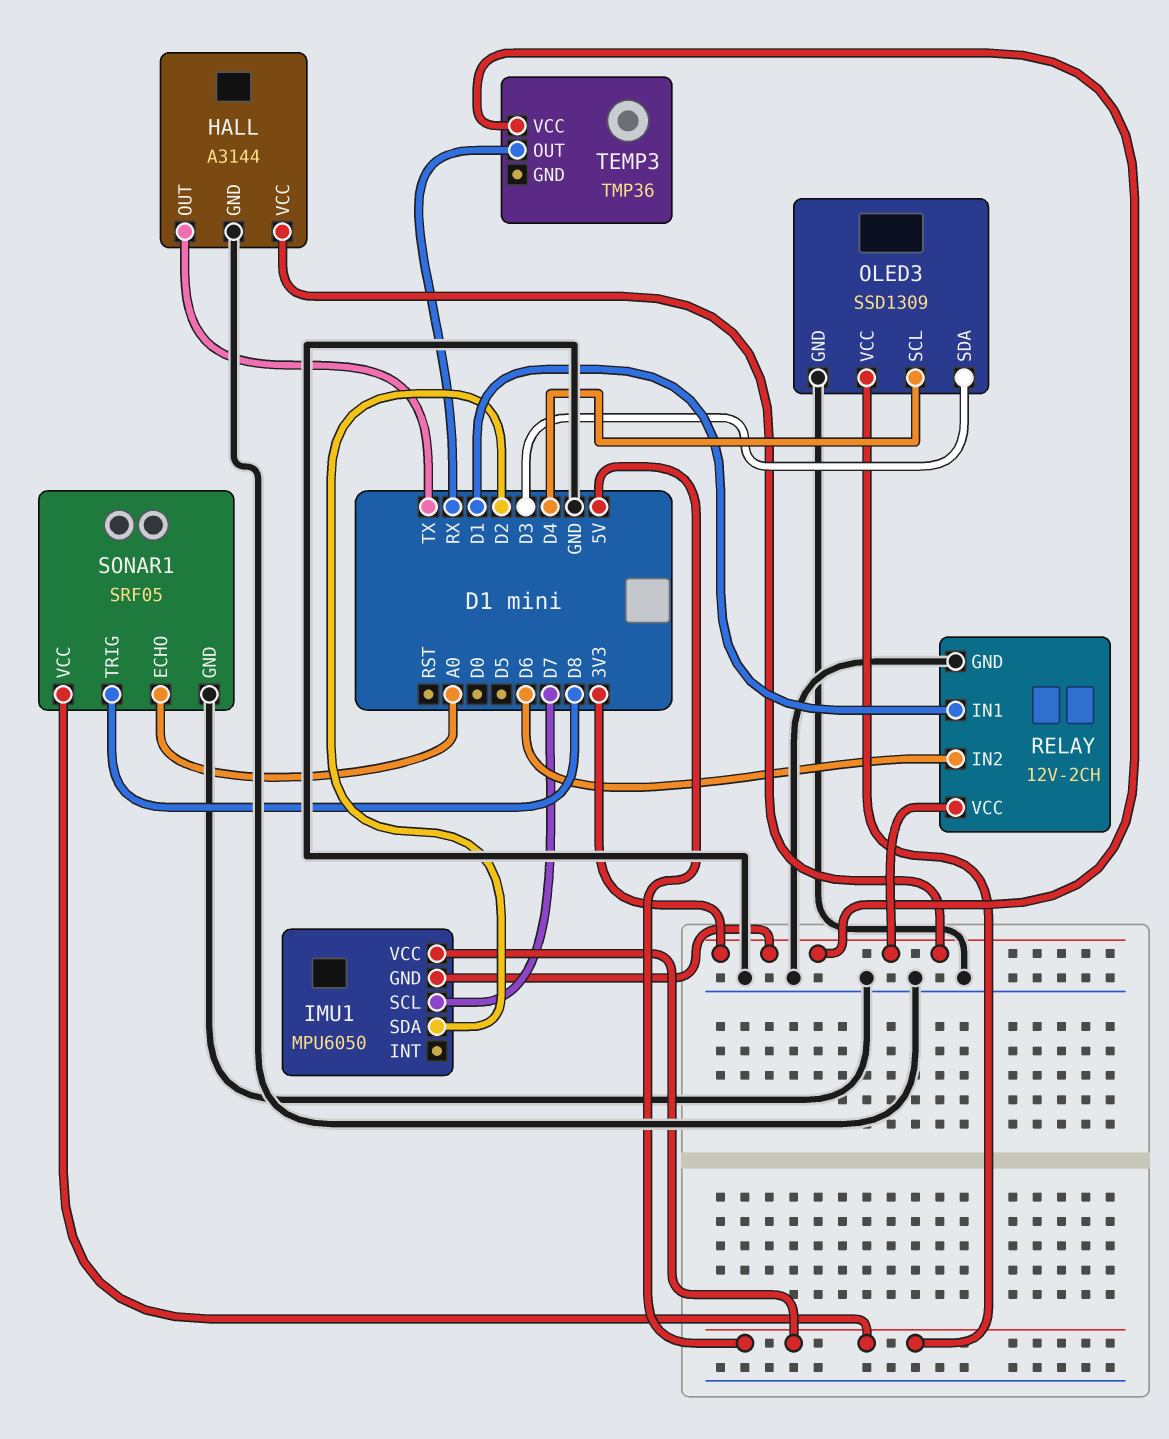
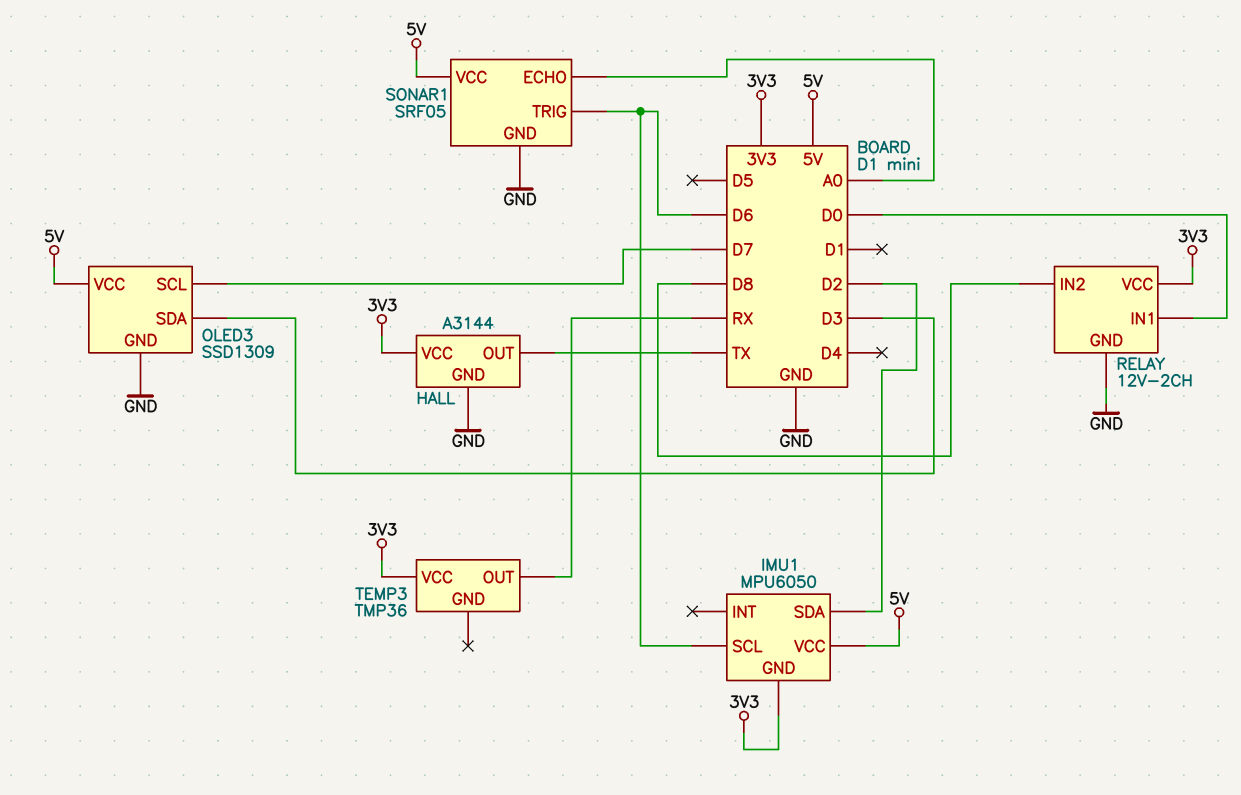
IMU1 pin SCL: D7 -> D6
OLED3 pin SCL: D4 -> D7
RELAY pin IN1: D1 -> D0
RELAY pin IN2: D6 -> D8
SONAR1 pin TRIG: D8 -> D6

